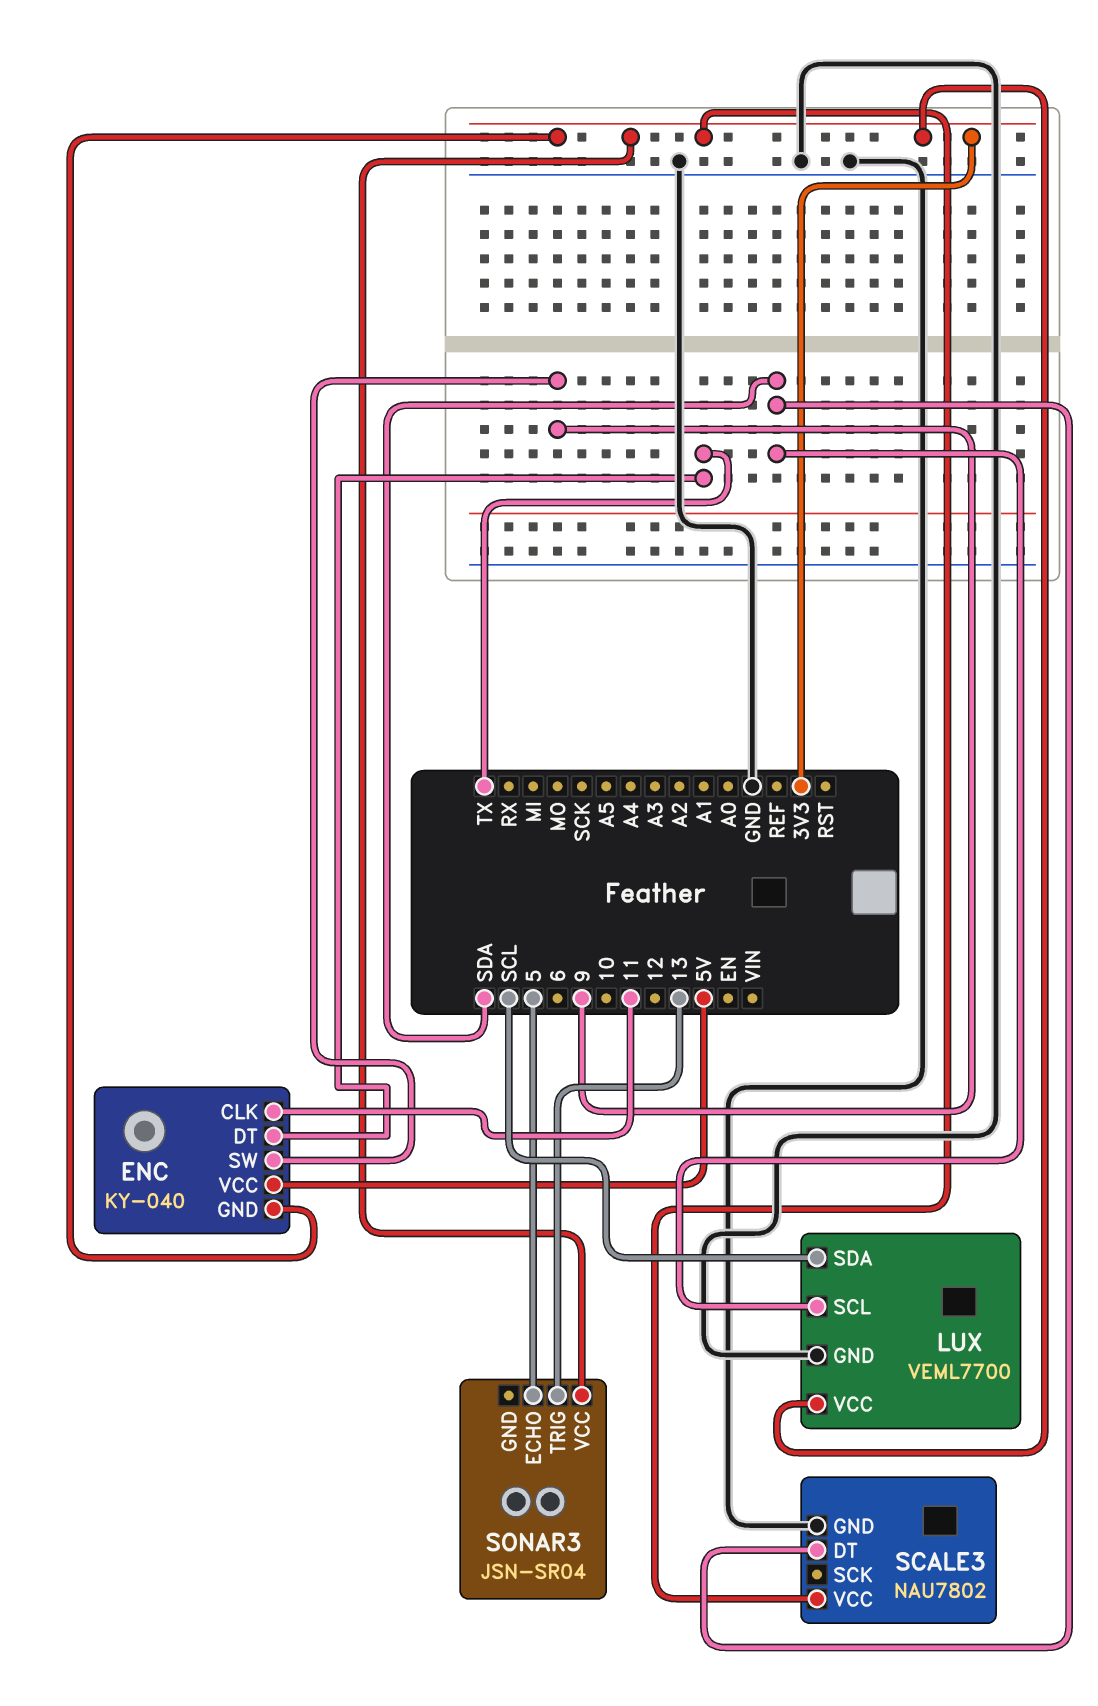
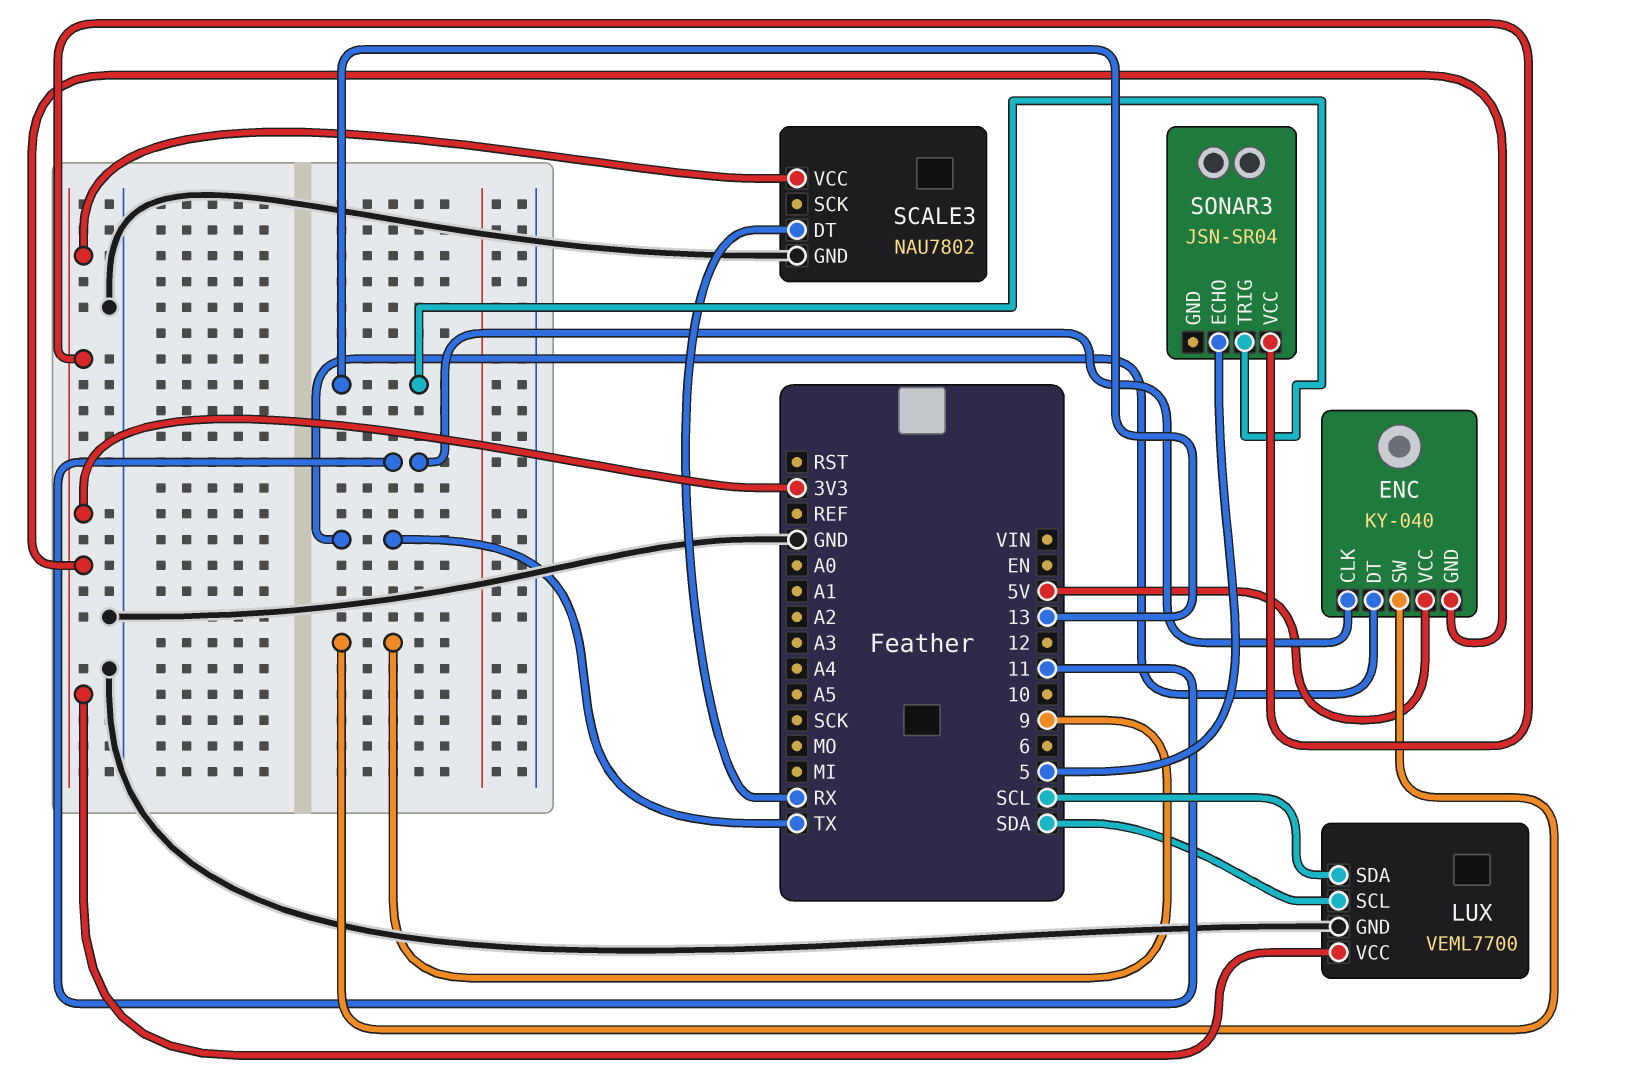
SCALE3 pin DT: SDA -> RX

